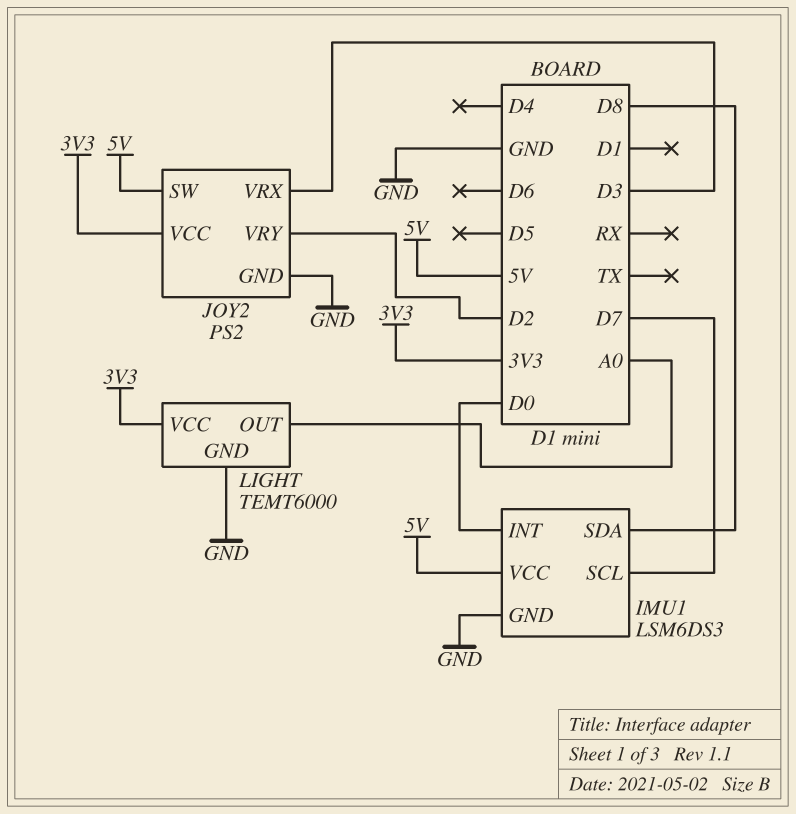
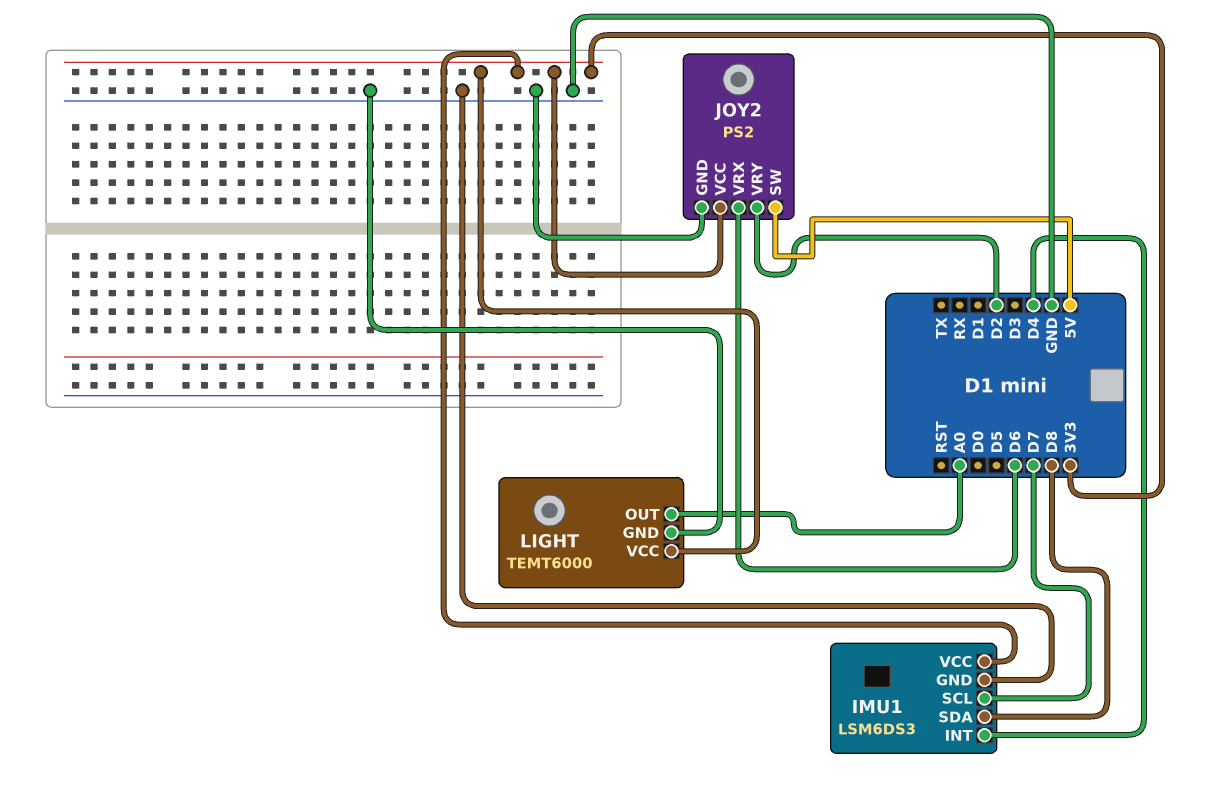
IMU1 pin INT: D0 -> D4
IMU1 pin VCC: 5V -> 3V3
JOY2 pin VRX: D3 -> D6

